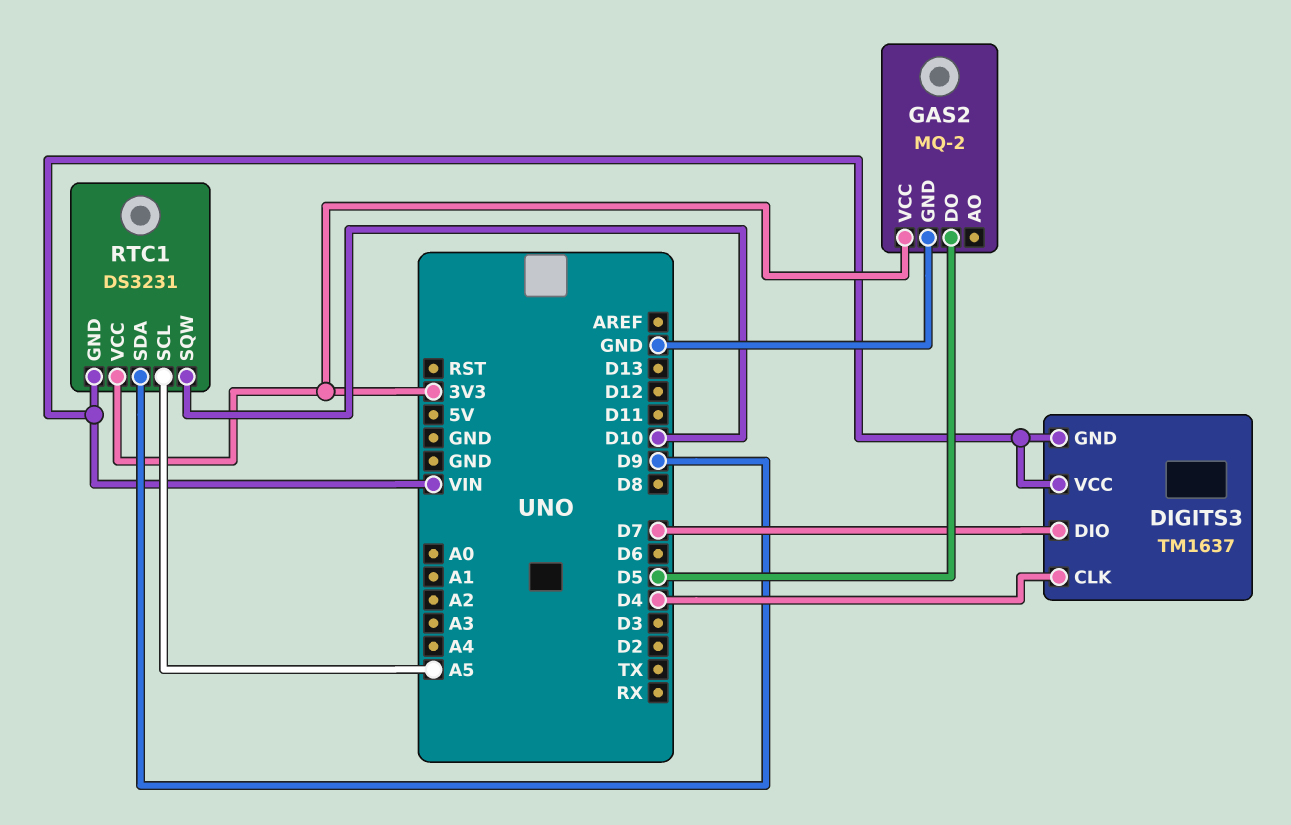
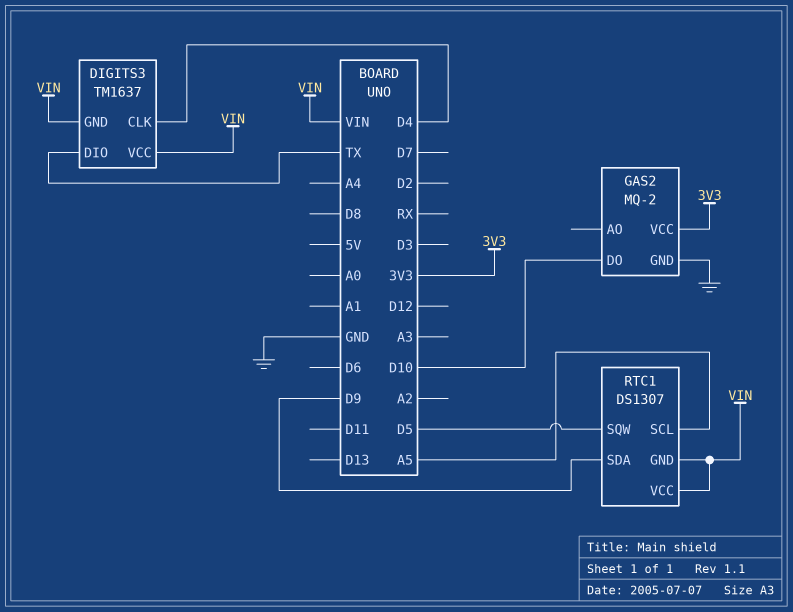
DIGITS3 pin DIO: D7 -> TX
GAS2 pin DO: D5 -> D10
RTC1: DS3231 -> DS1307
RTC1 pin SQW: D10 -> D5
RTC1 pin VCC: 3V3 -> VIN

